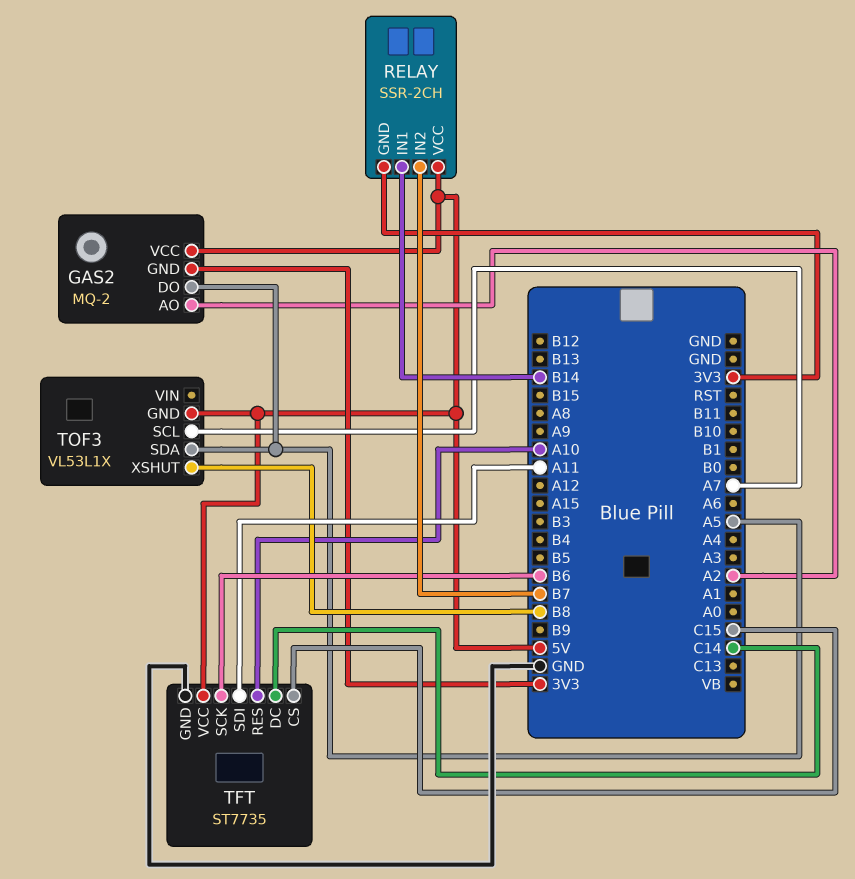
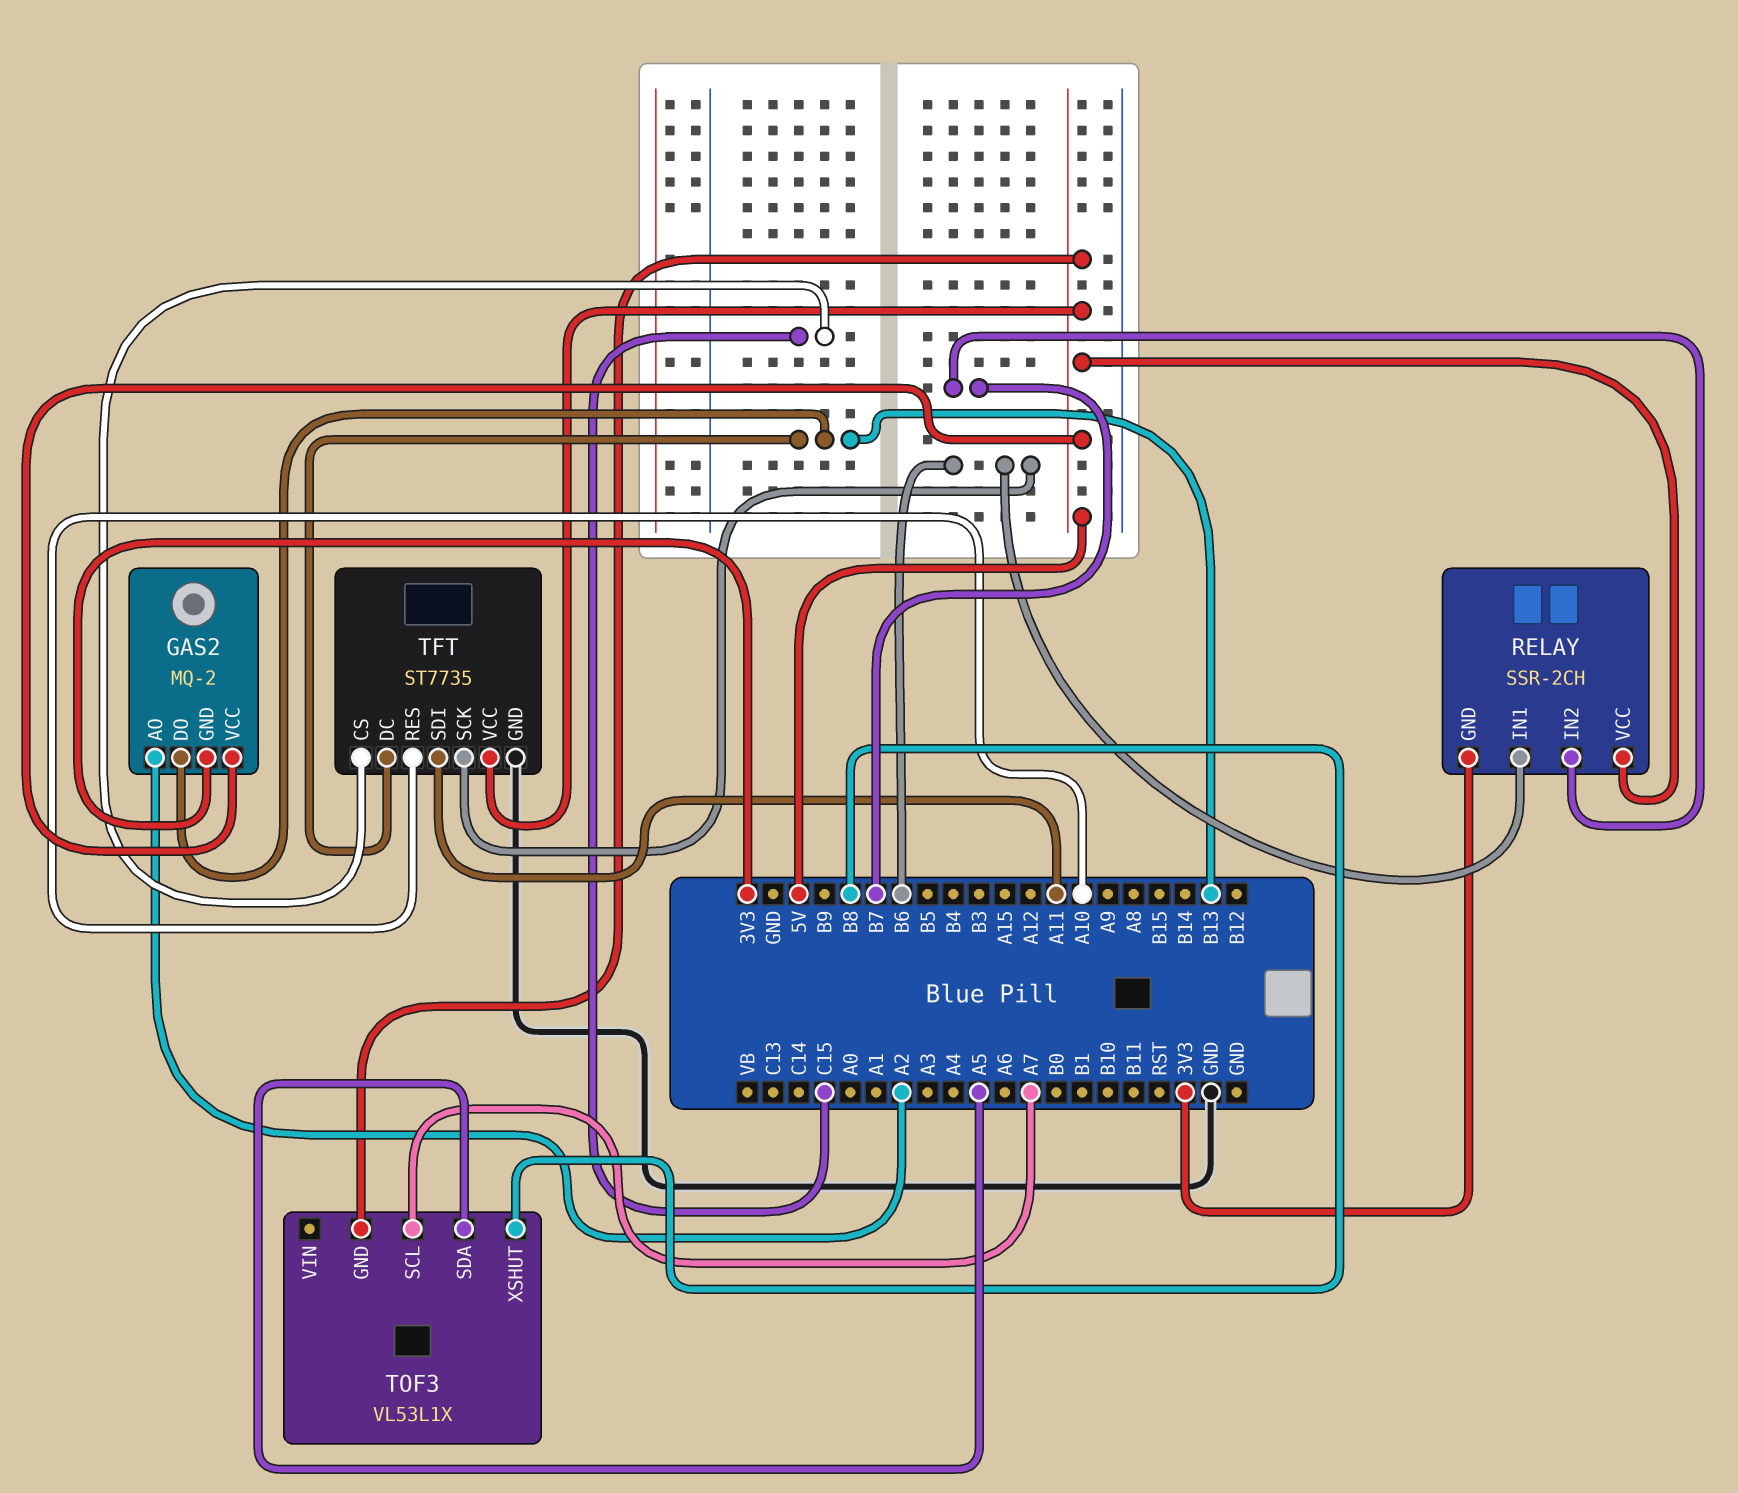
GAS2 pin DO: A5 -> B13
RELAY pin IN1: B14 -> B6
TFT pin DC: C14 -> B13

